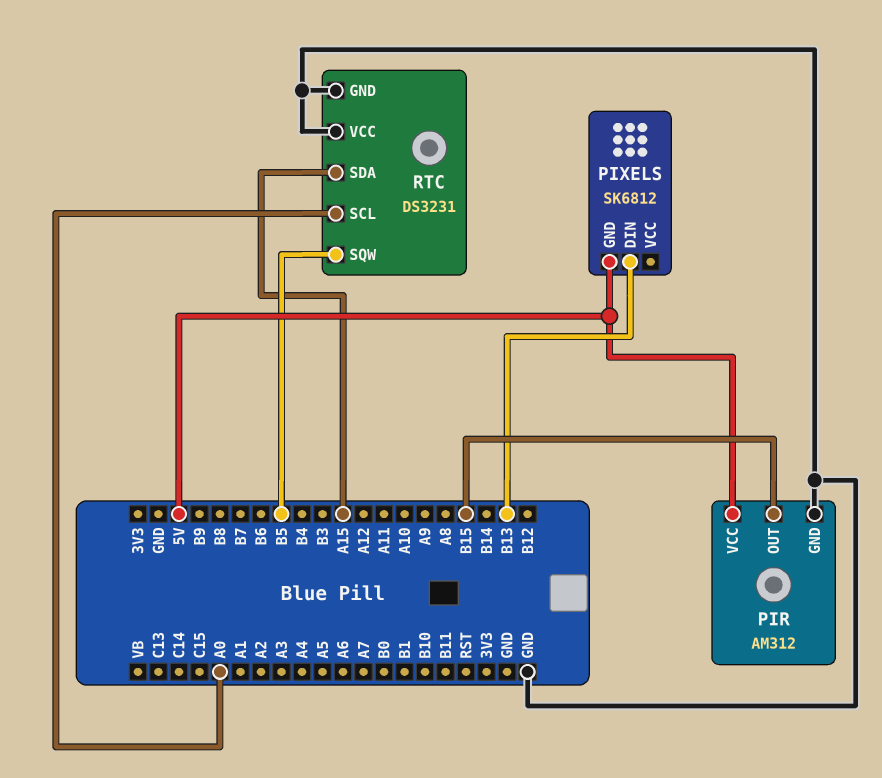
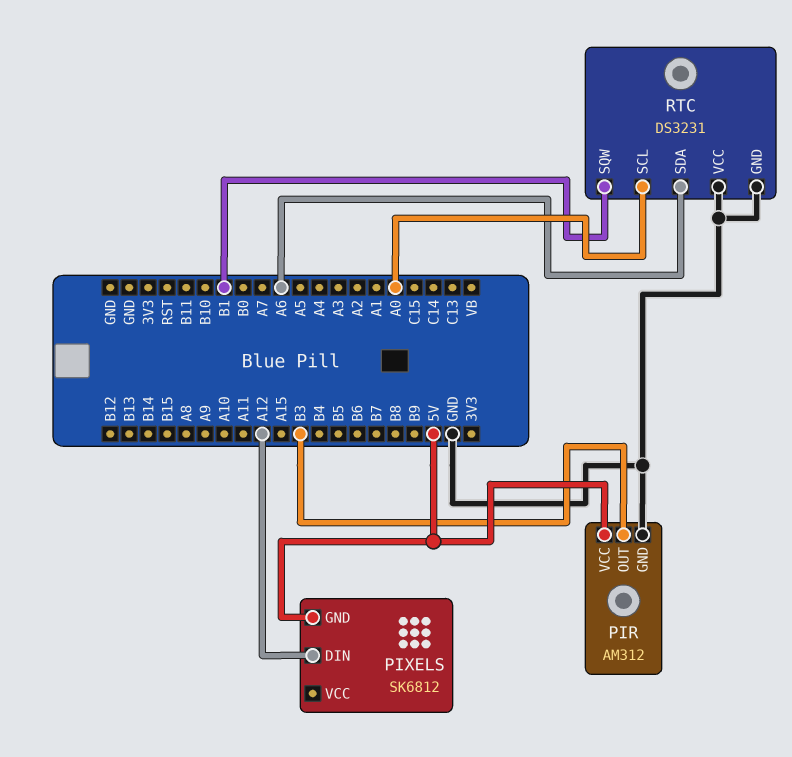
PIR pin OUT: B15 -> B3
PIXELS pin DIN: B13 -> A12
RTC pin SDA: A15 -> A6
RTC pin SQW: B5 -> B1

